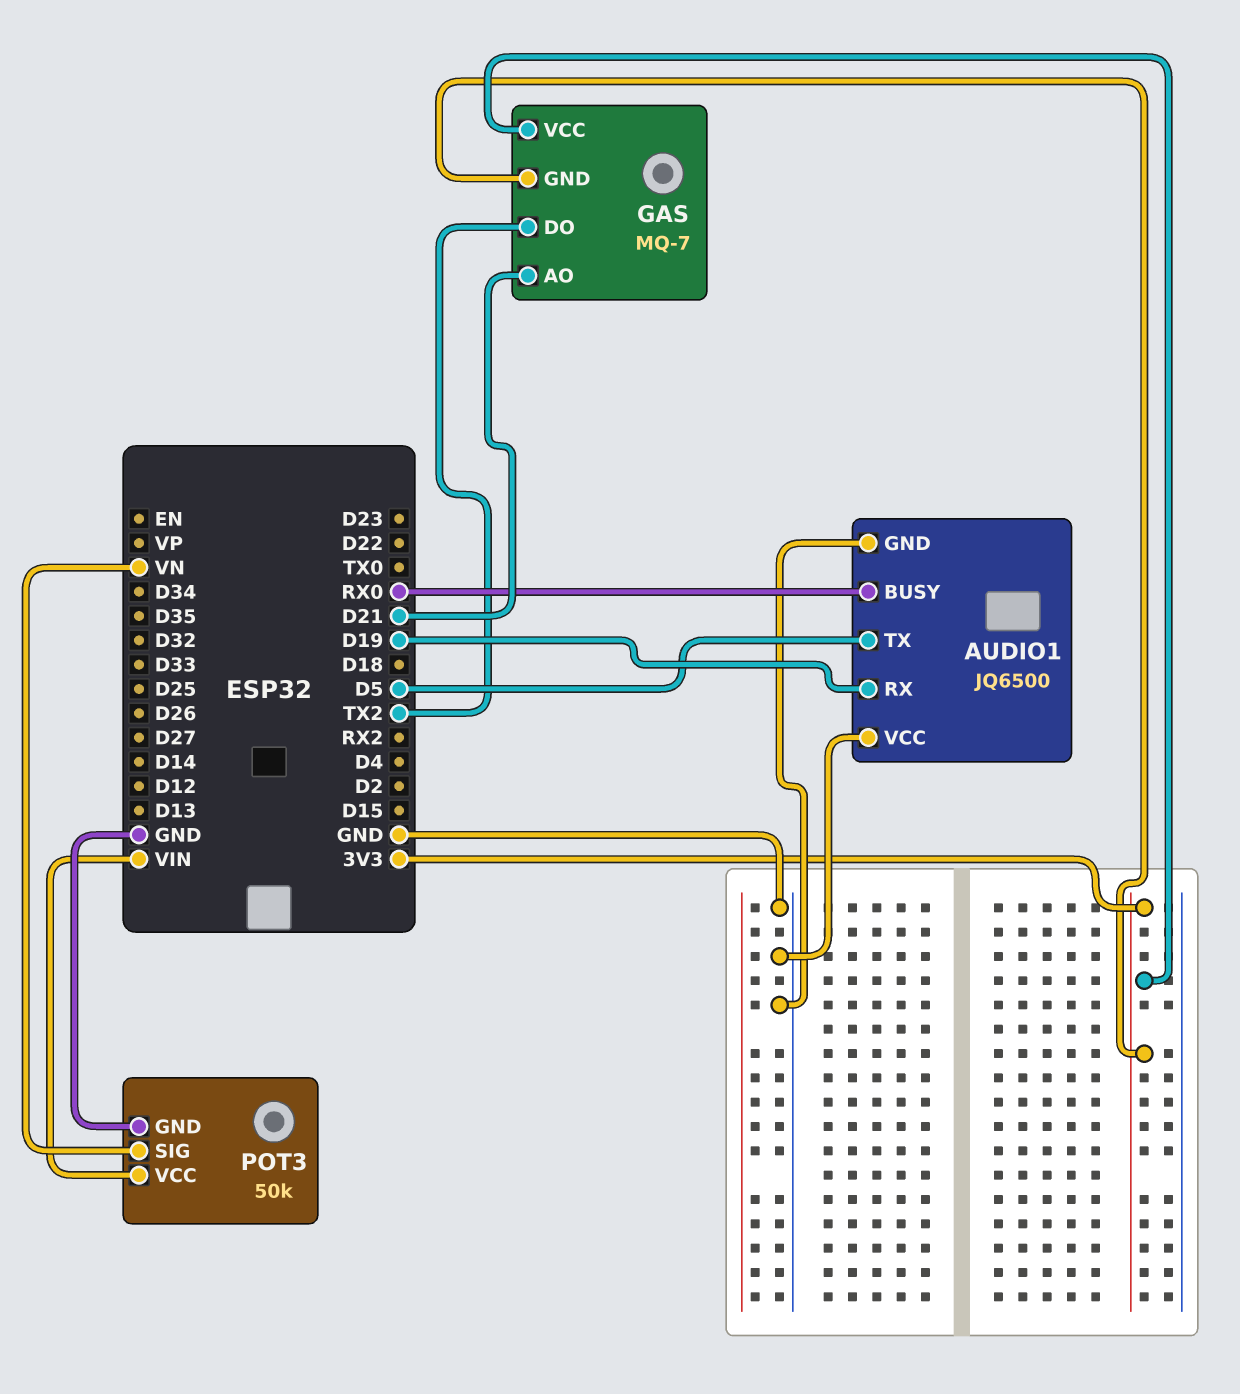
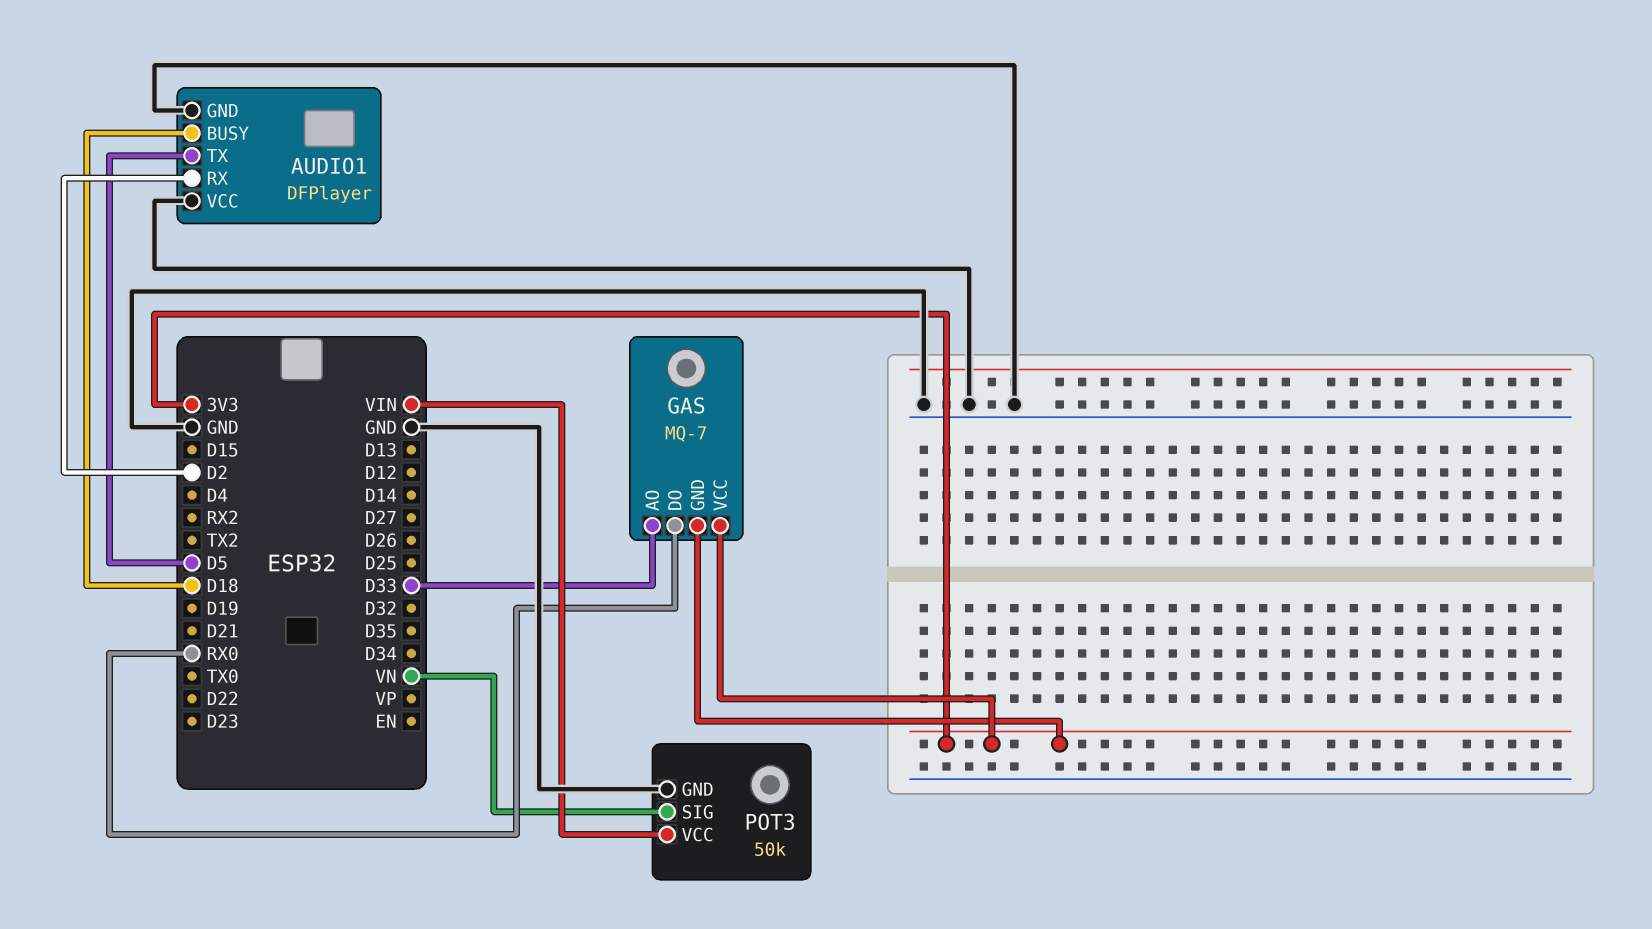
AUDIO1: JQ6500 -> DFPlayer
AUDIO1 pin BUSY: RX0 -> D18
AUDIO1 pin RX: D19 -> D2
GAS pin AO: D21 -> D33
GAS pin DO: TX2 -> RX0

